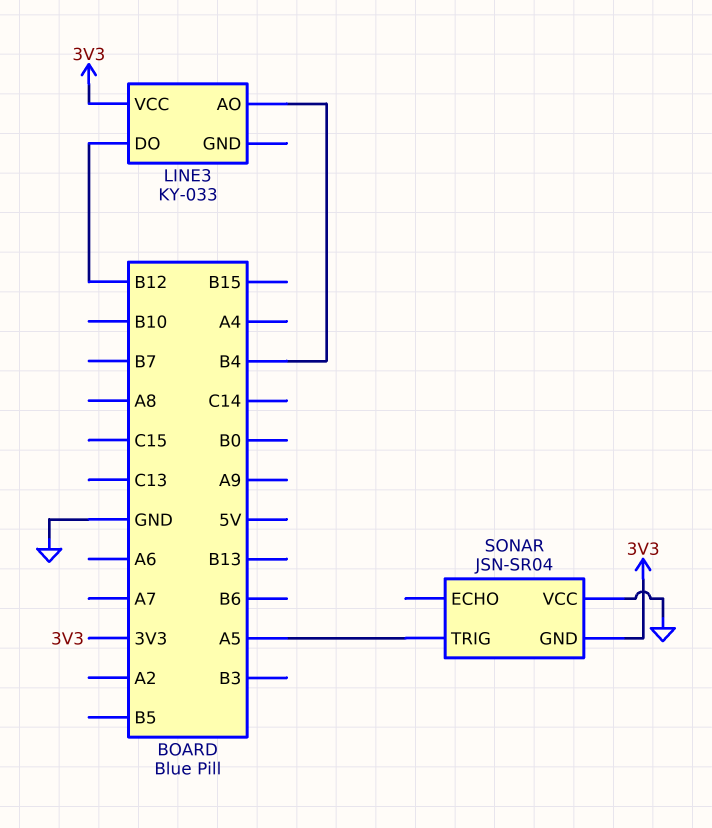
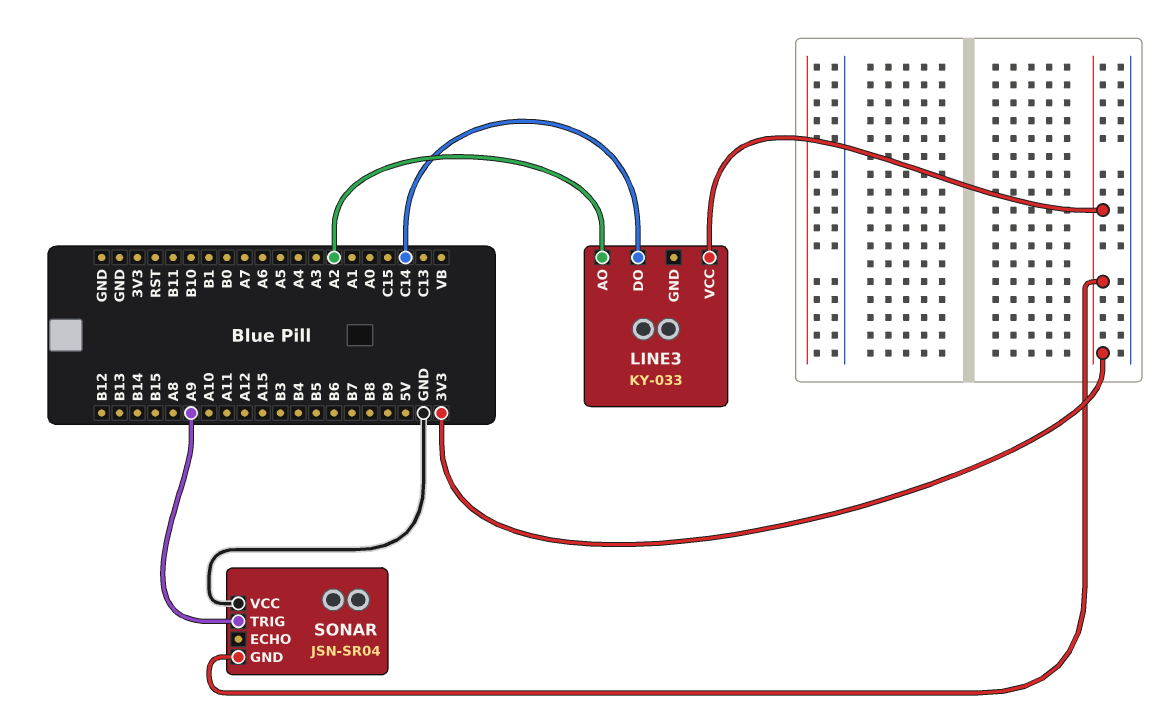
LINE3 pin AO: B4 -> A2
LINE3 pin DO: B12 -> C14
SONAR pin TRIG: A5 -> A9

